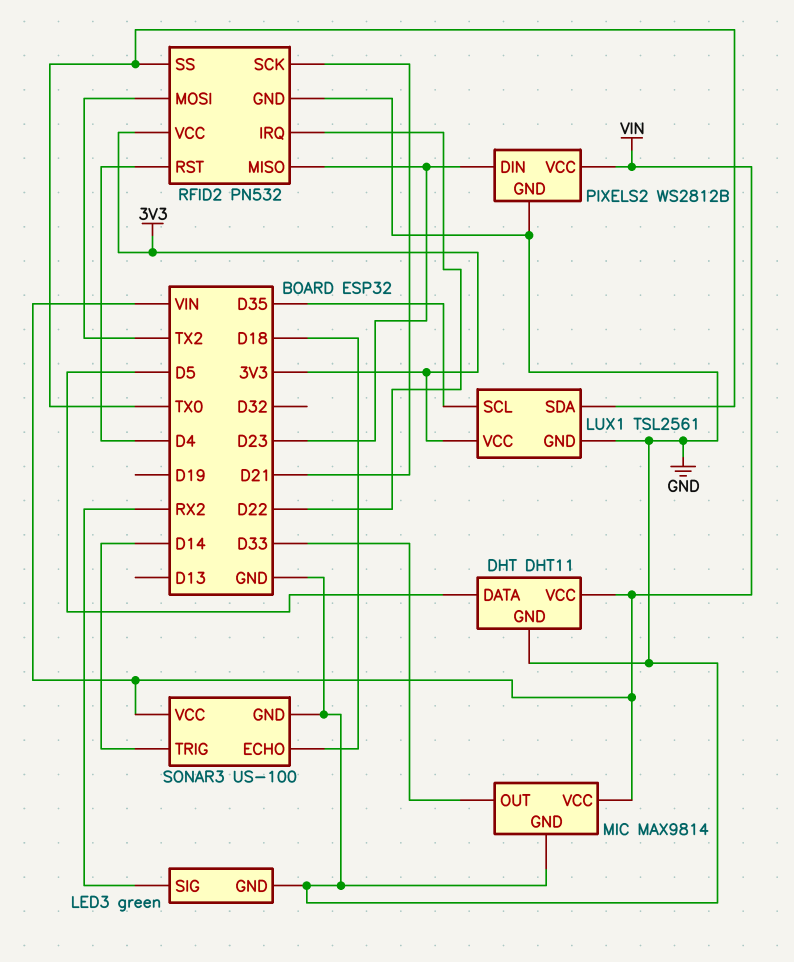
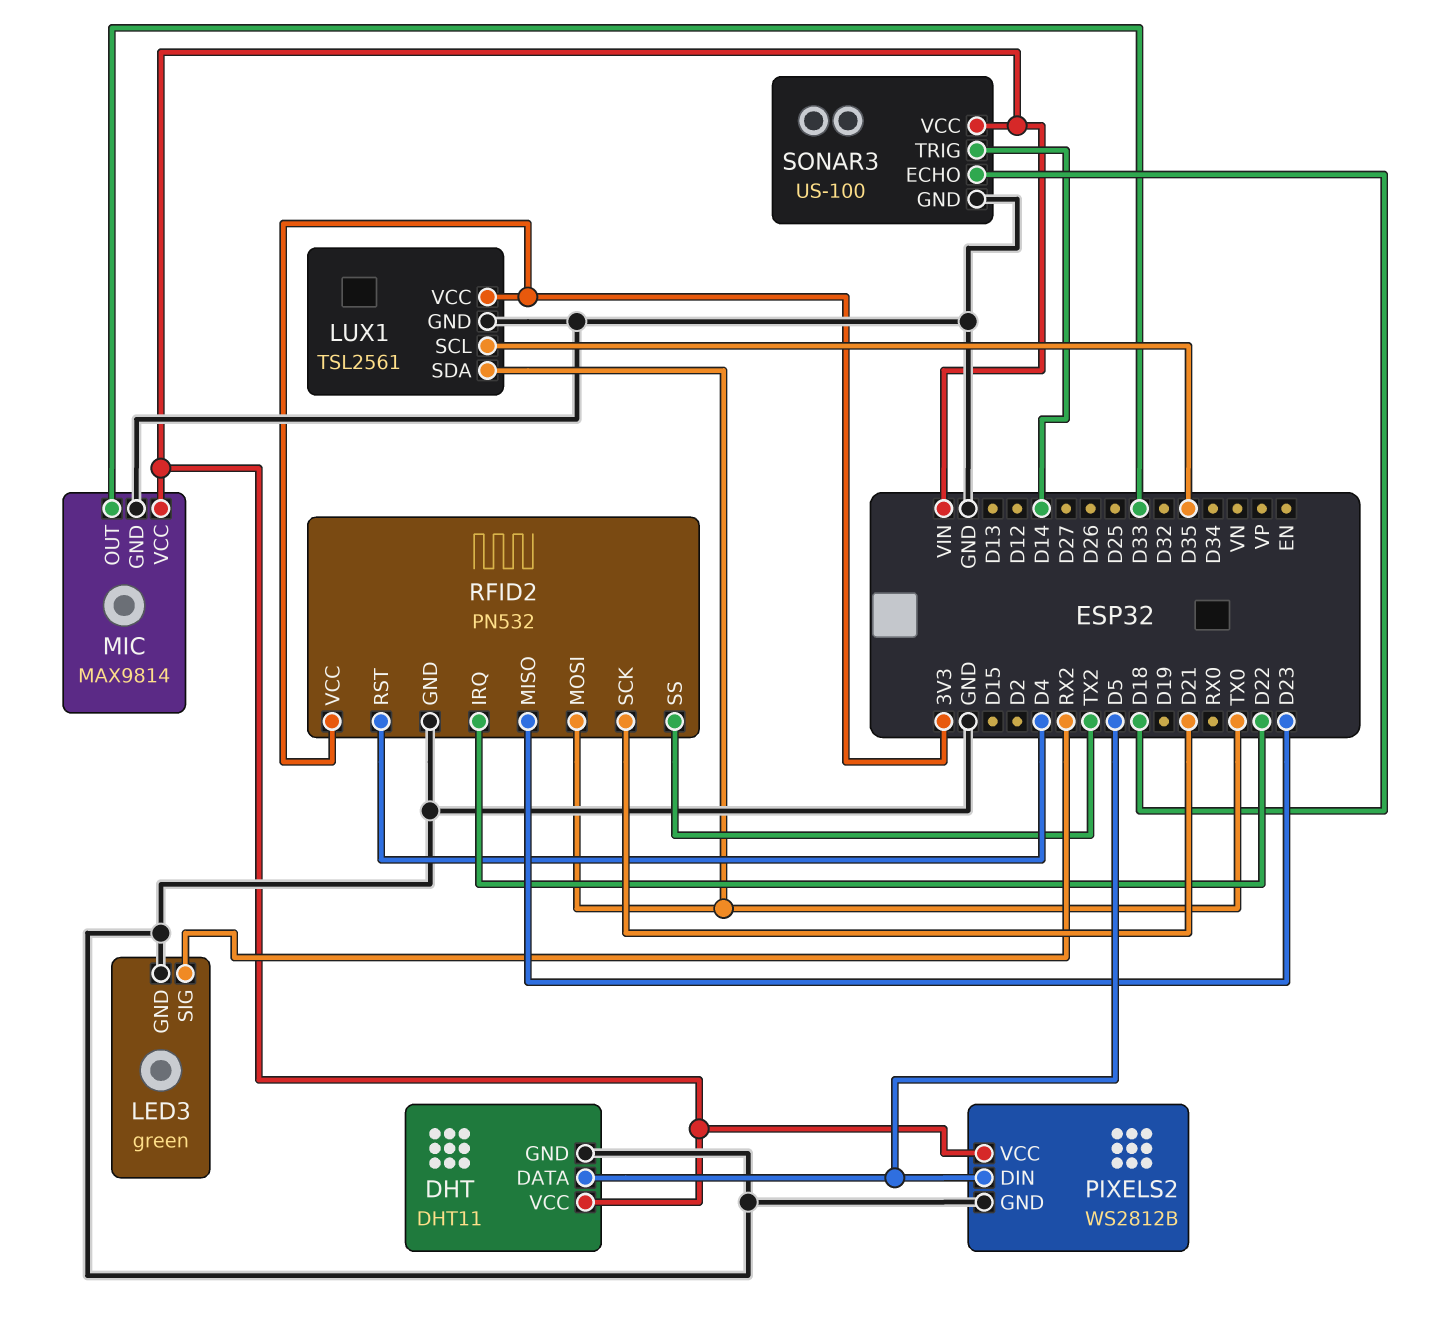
PIXELS2 pin DIN: D23 -> D5
RFID2 pin MOSI: TX2 -> TX0
RFID2 pin SS: TX0 -> TX2

